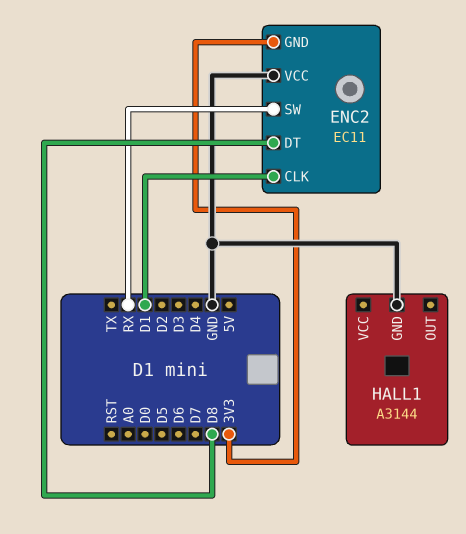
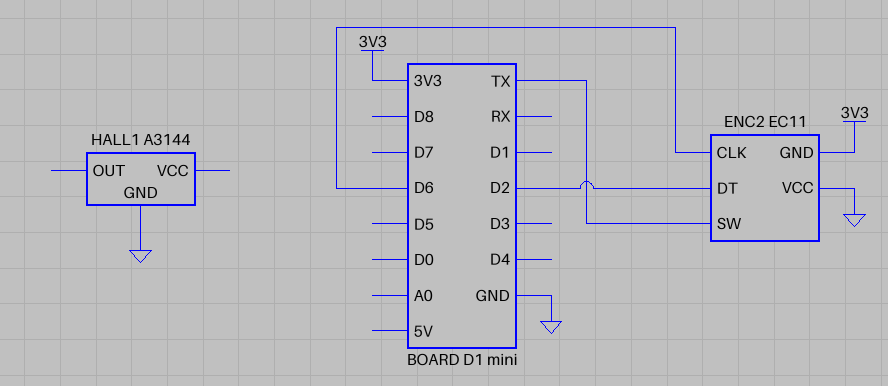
ENC2 pin CLK: D1 -> D6
ENC2 pin DT: D8 -> D2
ENC2 pin SW: RX -> TX

